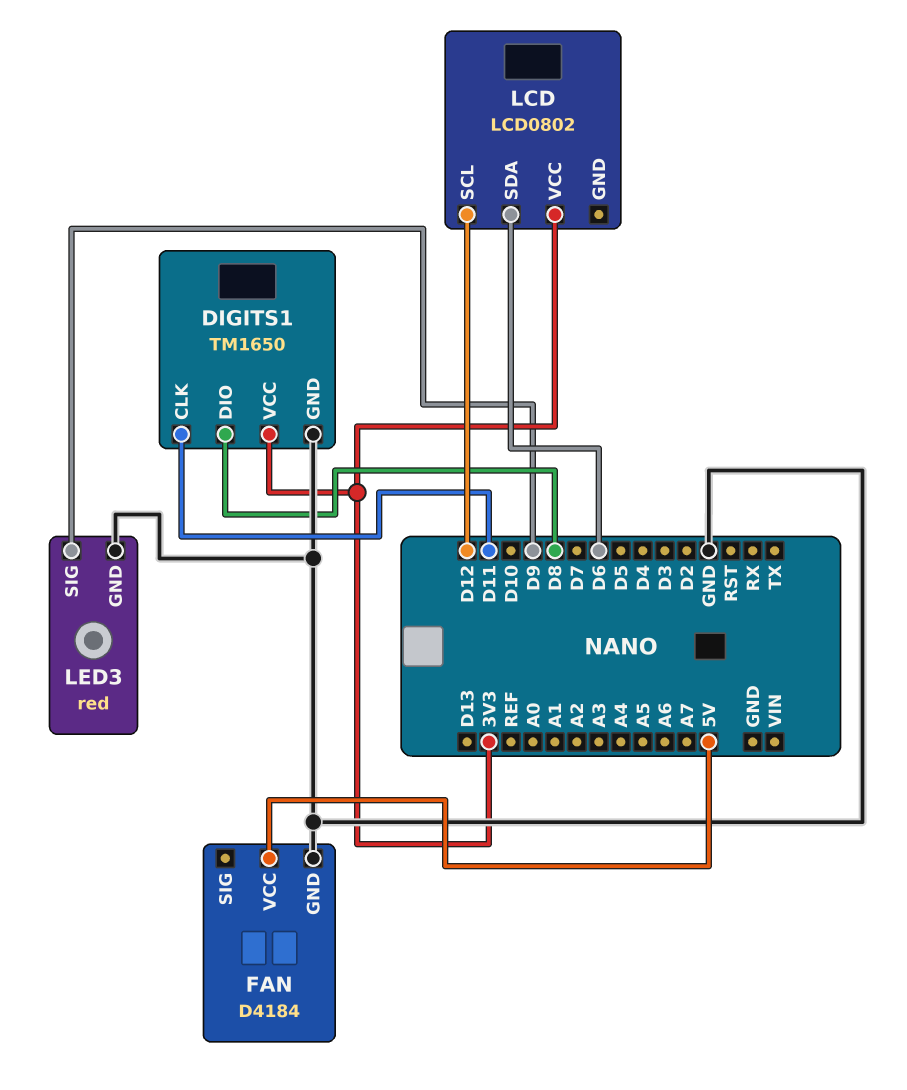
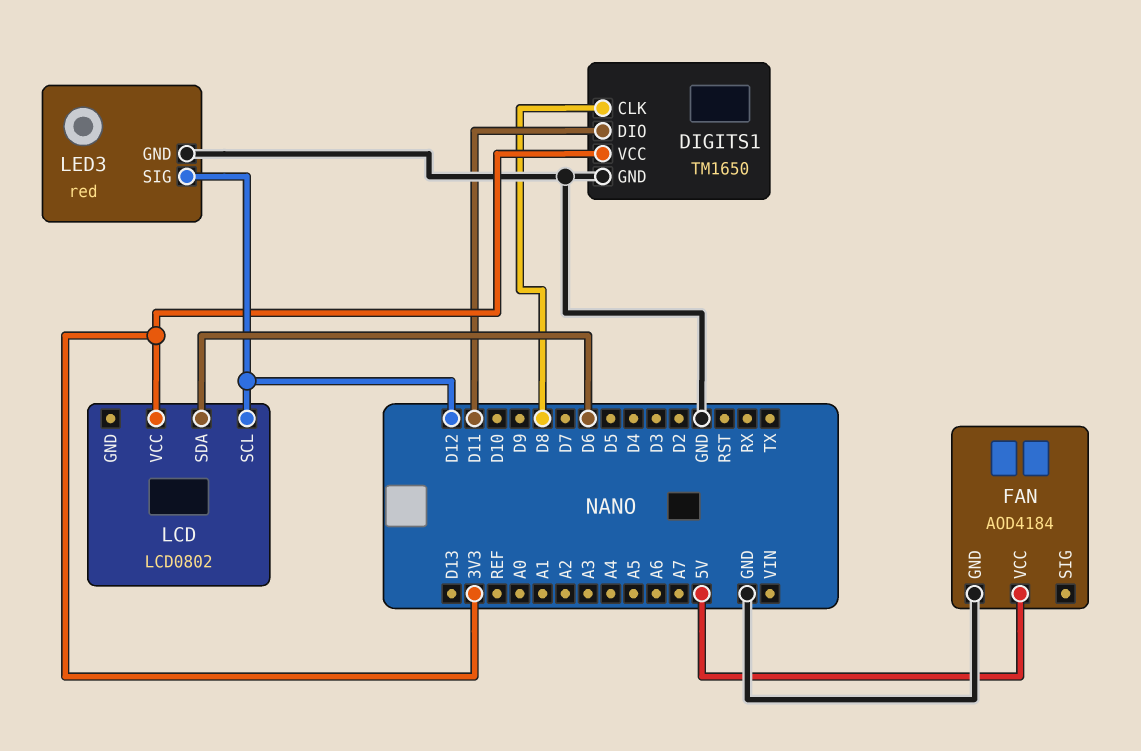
DIGITS1 pin CLK: D11 -> D8
DIGITS1 pin DIO: D8 -> D11
FAN: D4184 -> AOD4184
LED3 pin SIG: D9 -> D12

